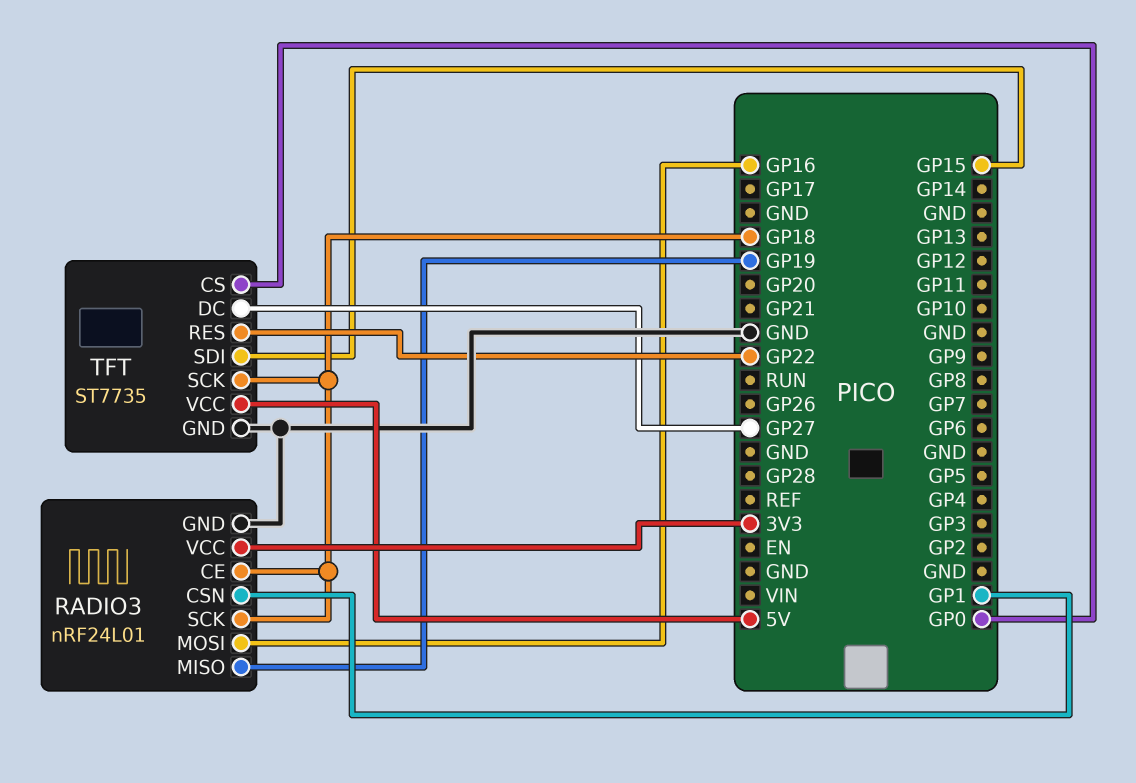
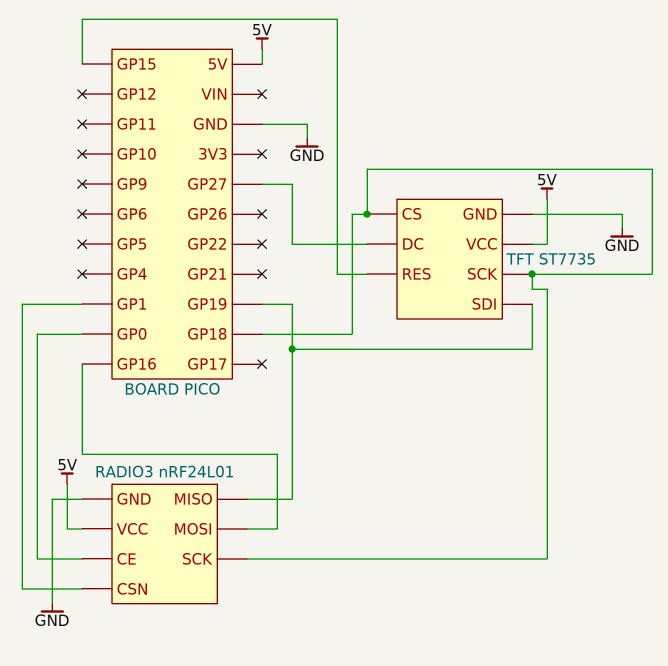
RADIO3 pin CE: GP18 -> GP0
RADIO3 pin VCC: 3V3 -> 5V
TFT pin CS: GP0 -> GP18
TFT pin RES: GP22 -> GP15
TFT pin SDI: GP15 -> GP19

